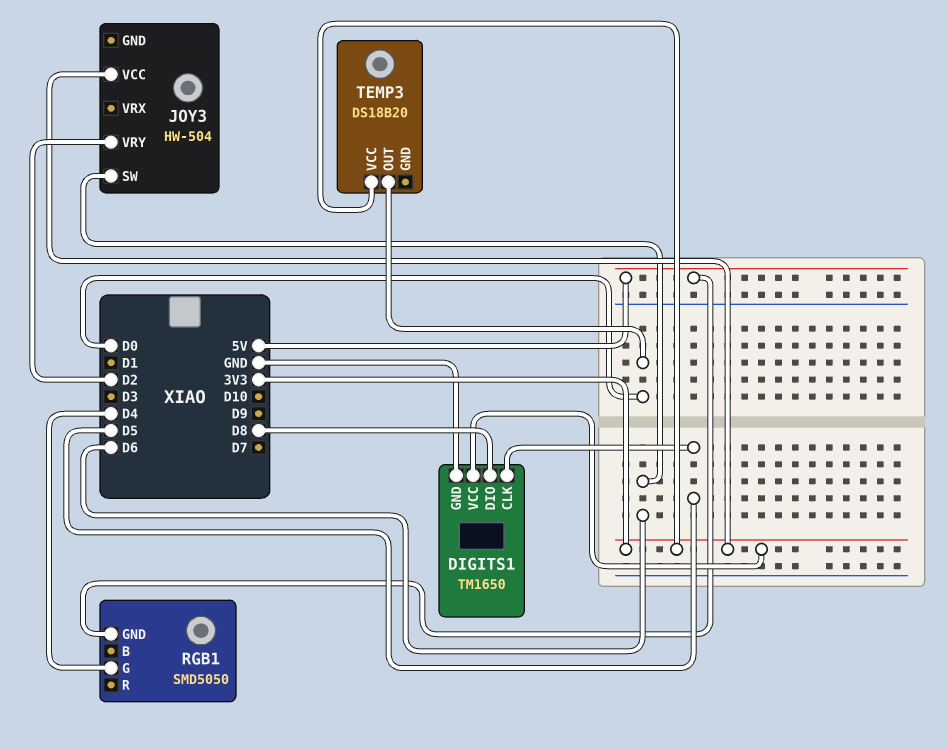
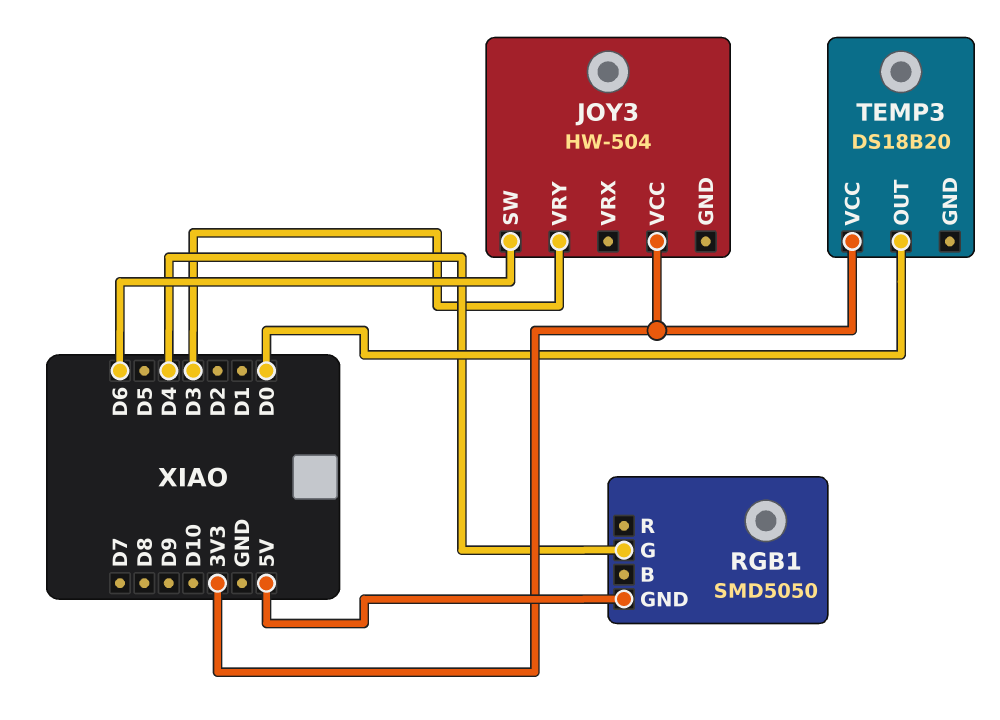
DIGITS1: TM1650 -> none
DIGITS1 pin CLK: D5 -> none
DIGITS1 pin DIO: D8 -> none
DIGITS1 pin GND: GND -> none
DIGITS1 pin VCC: 3V3 -> none
JOY3 pin VRY: D2 -> D3

